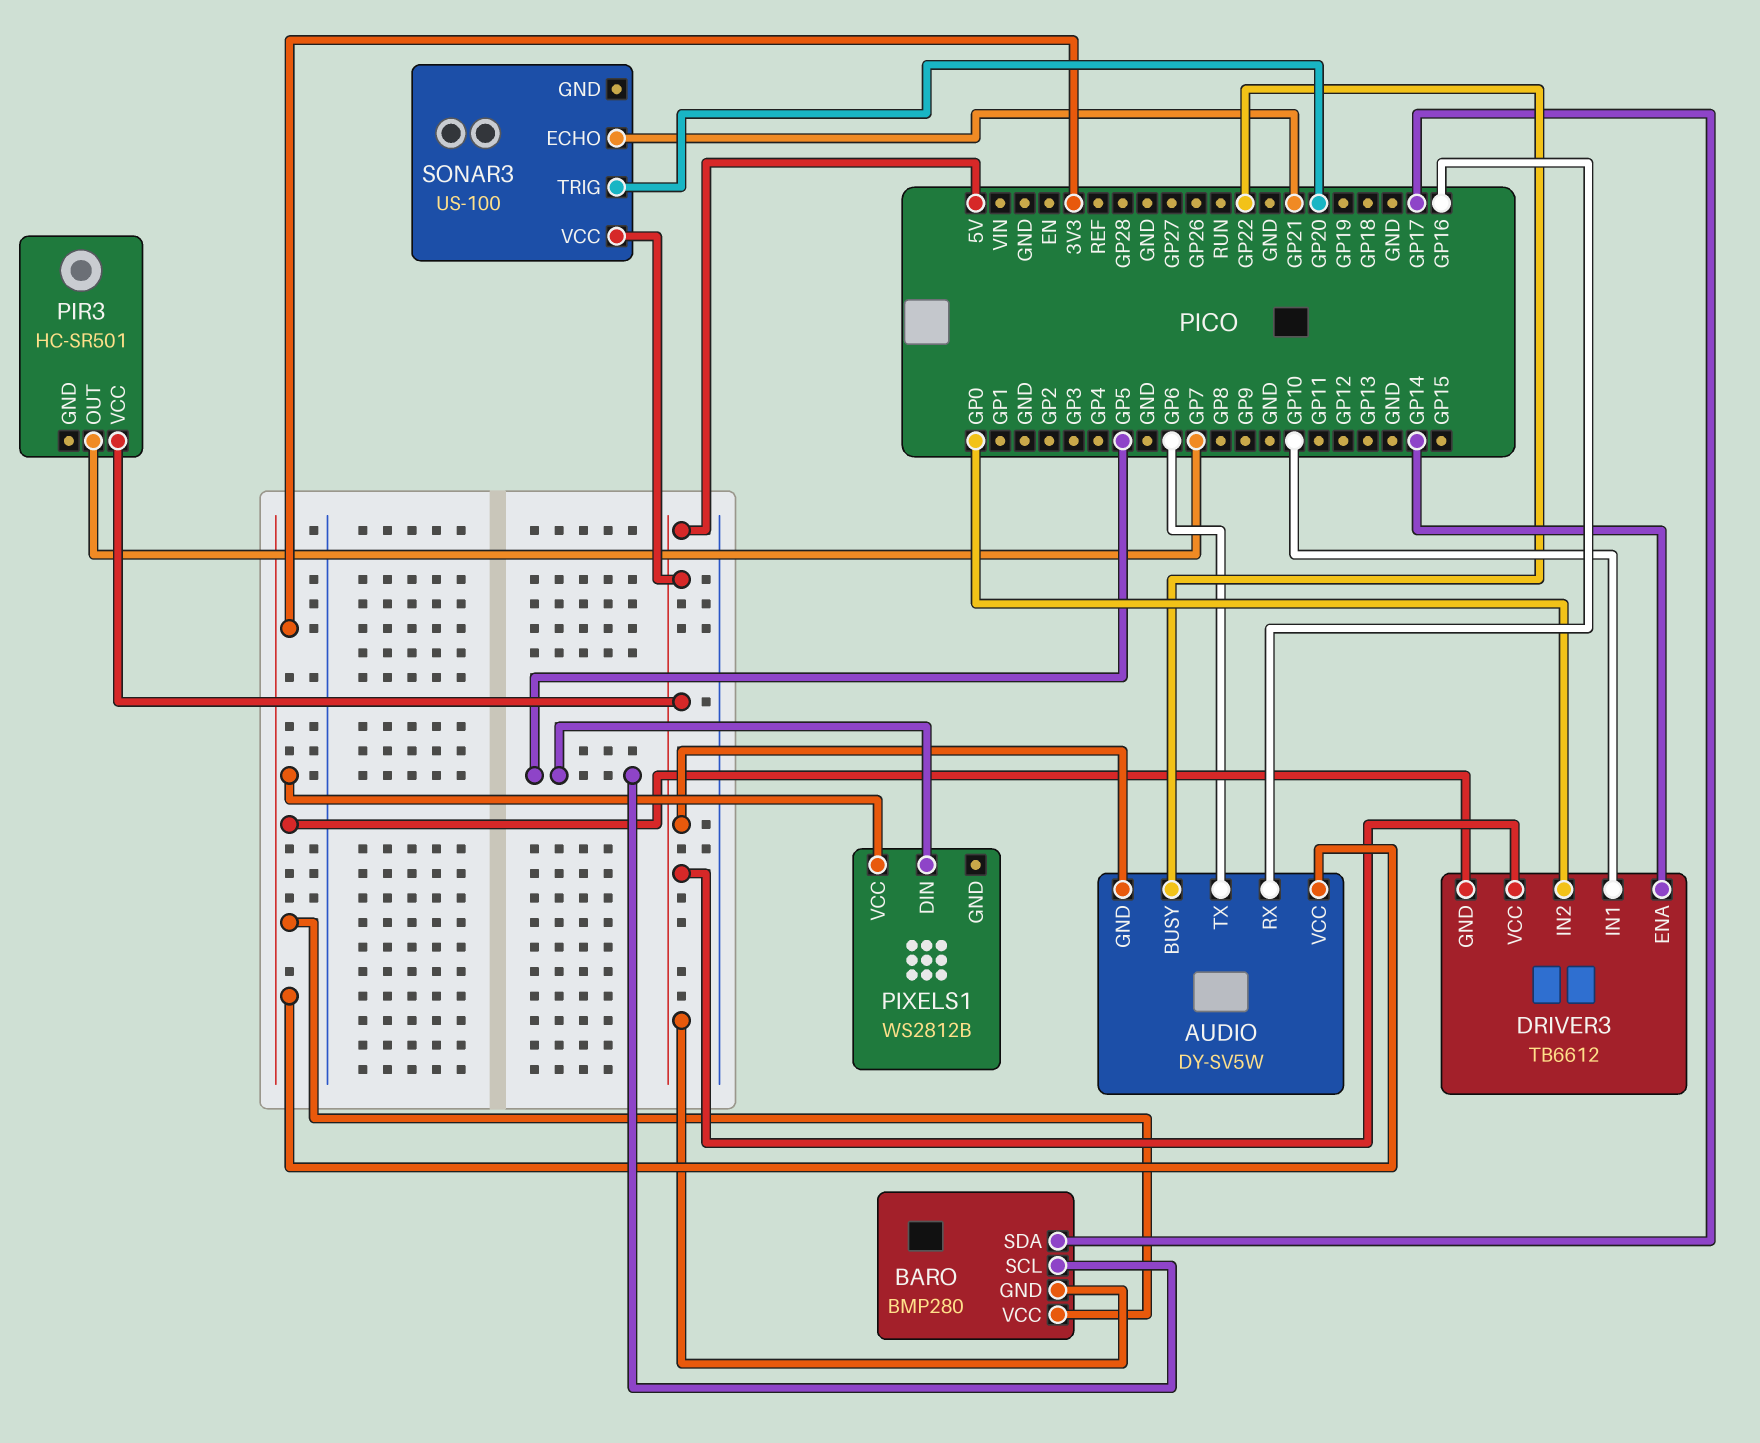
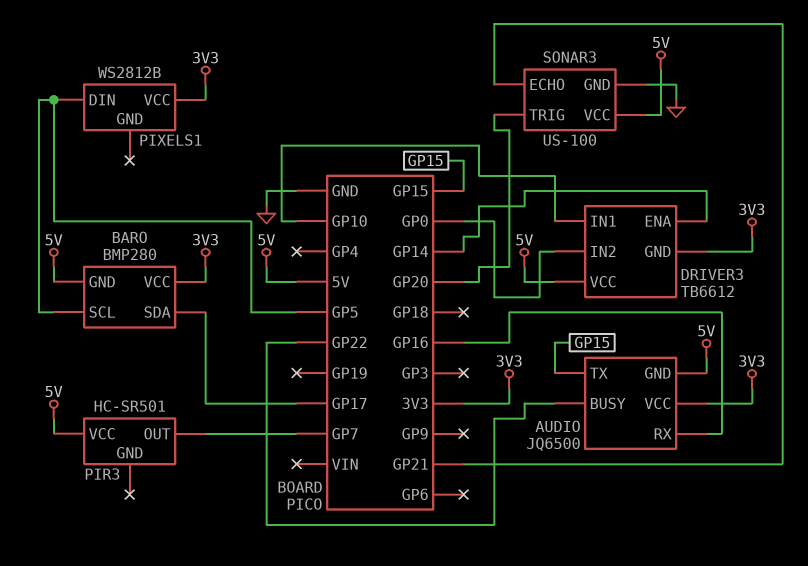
AUDIO: DY-SV5W -> JQ6500
AUDIO pin TX: GP6 -> GP15
SONAR3 pin GND: none -> GND

